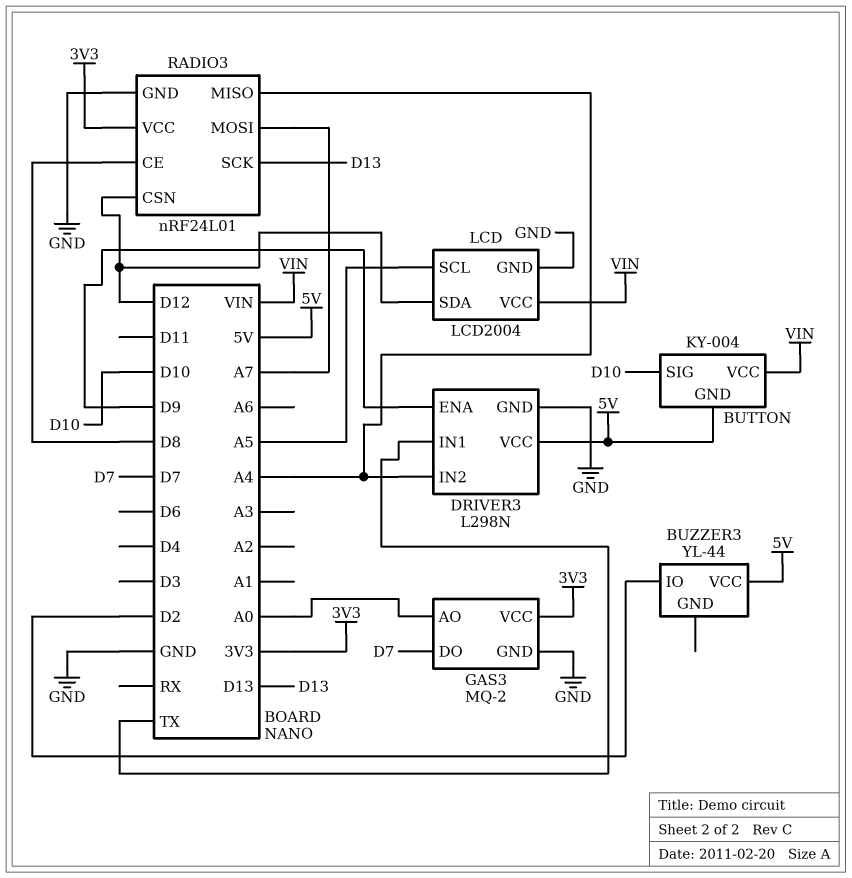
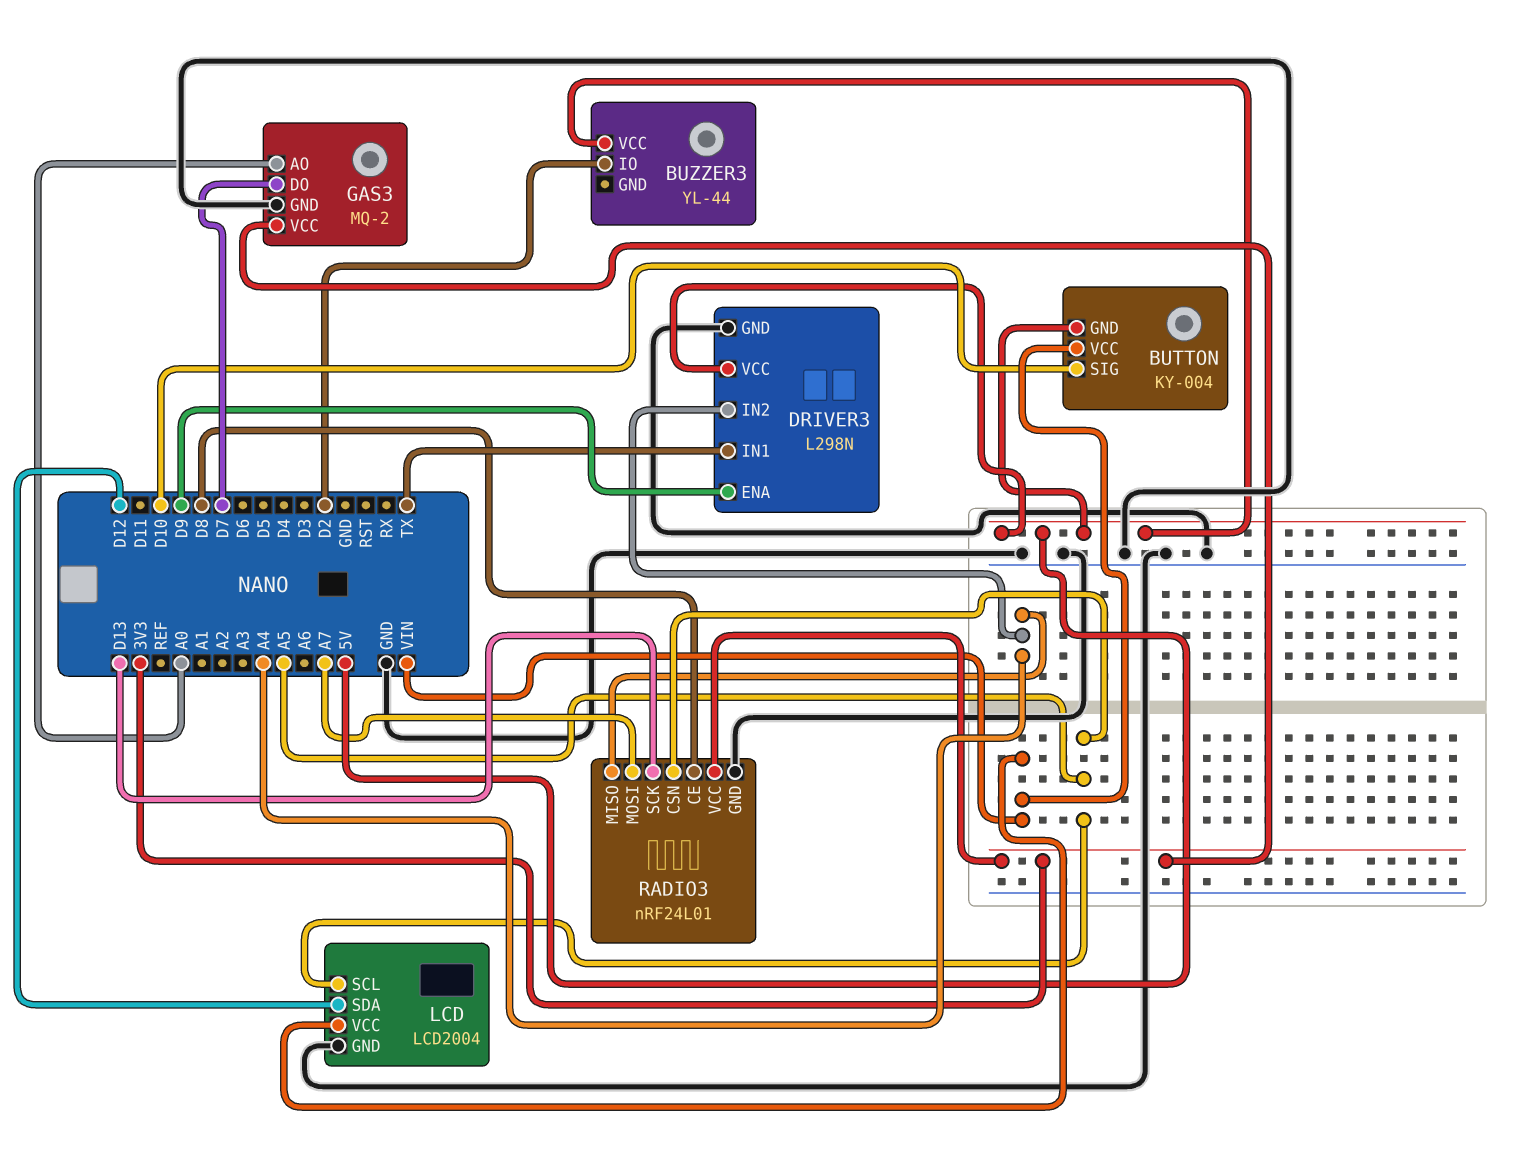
RADIO3 pin CSN: D12 -> A5

